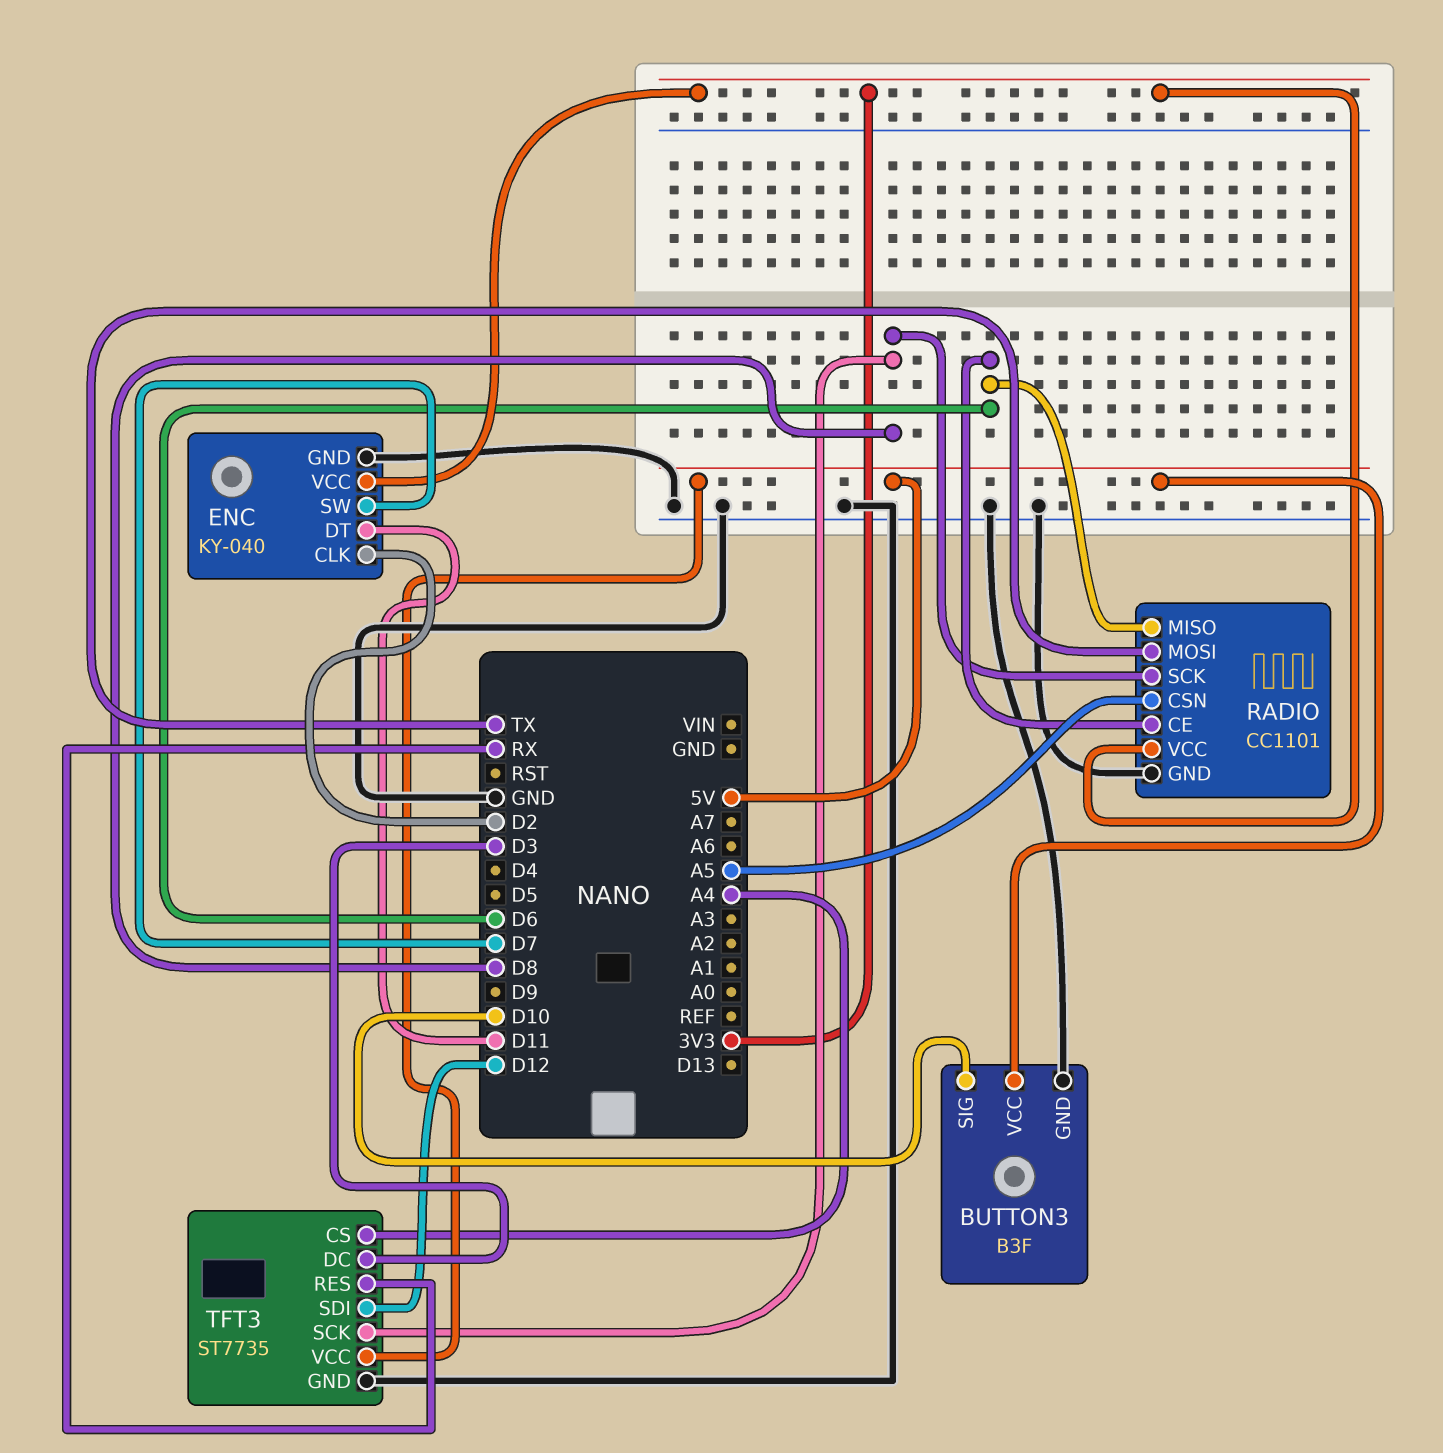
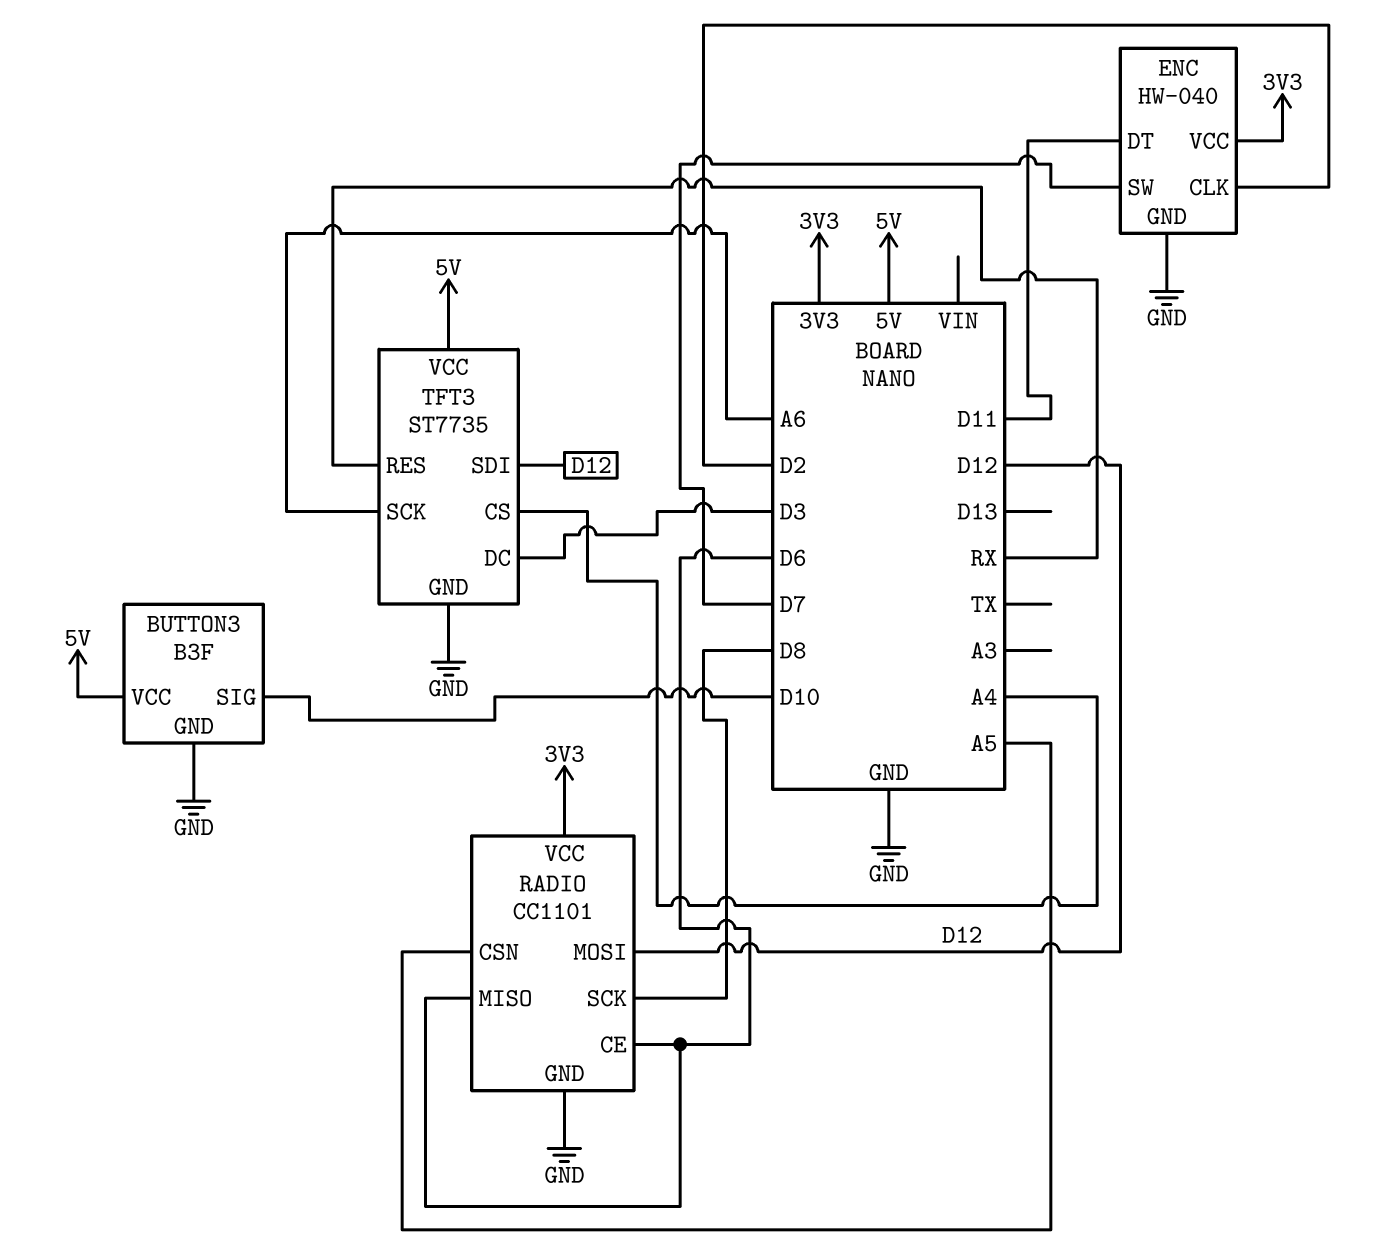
ENC: KY-040 -> HW-040
RADIO pin MOSI: TX -> D12
TFT3 pin SCK: D8 -> A6

